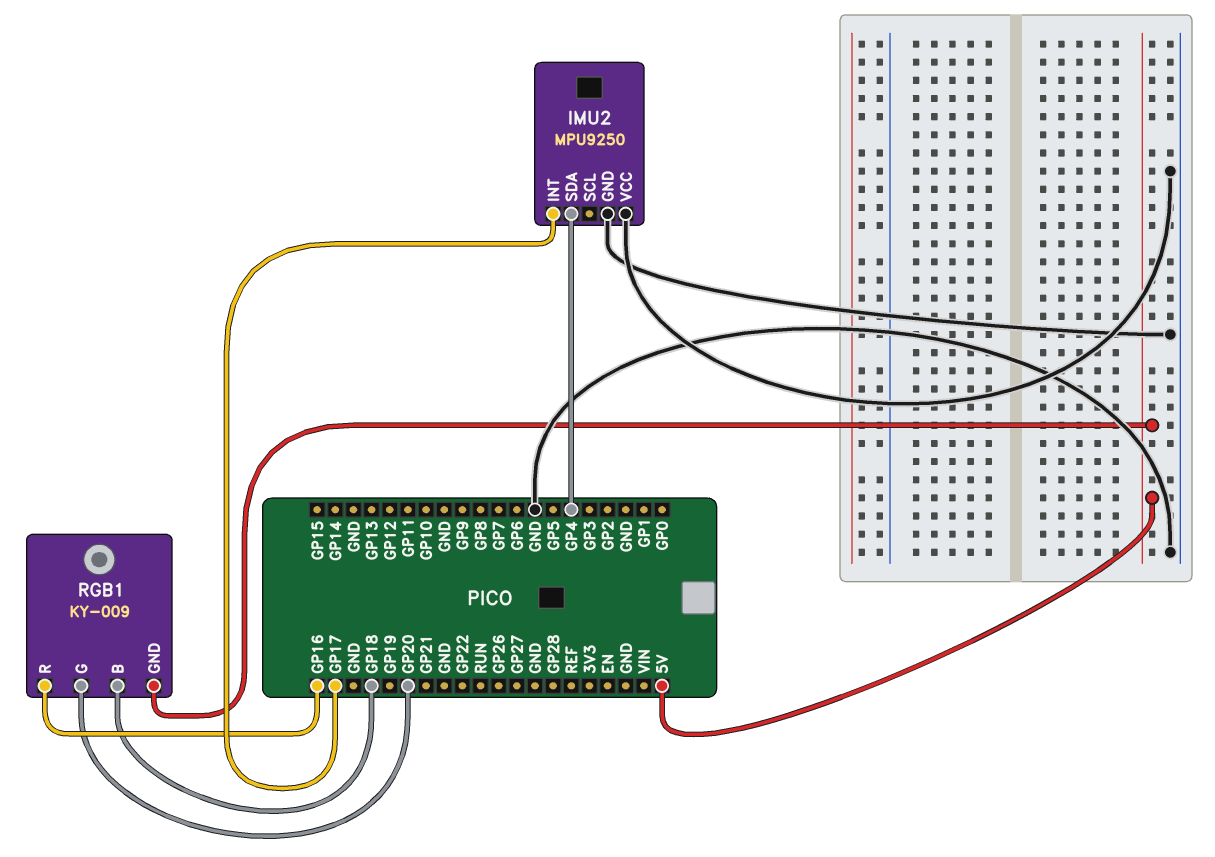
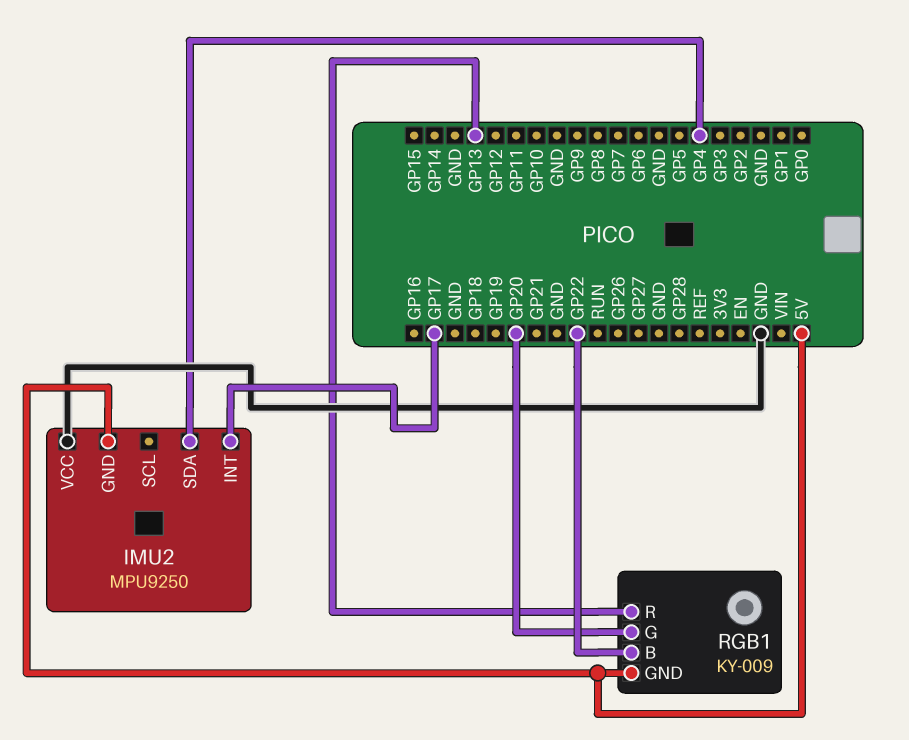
IMU2 pin GND: GND -> 5V
RGB1 pin B: GP18 -> GP22
RGB1 pin R: GP16 -> GP13

